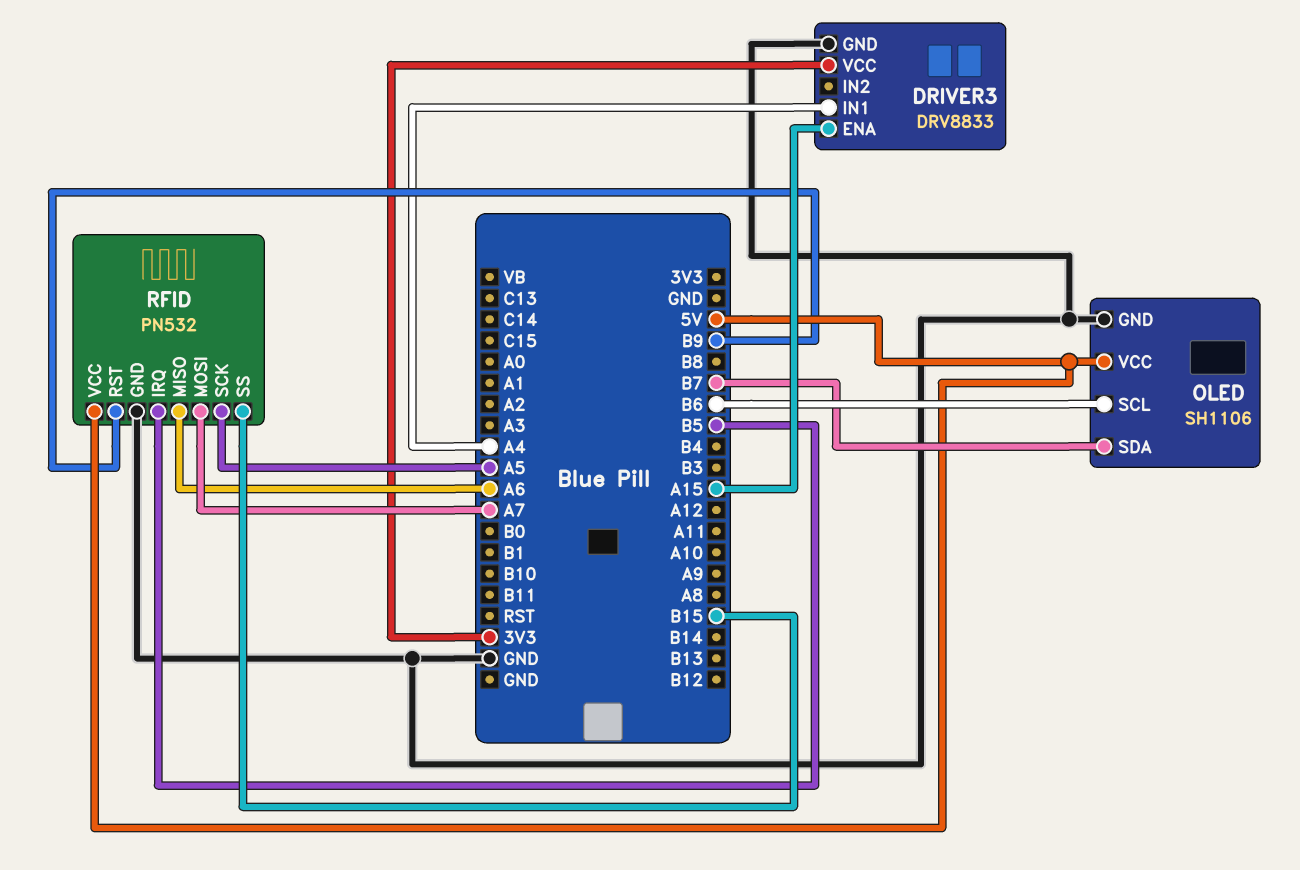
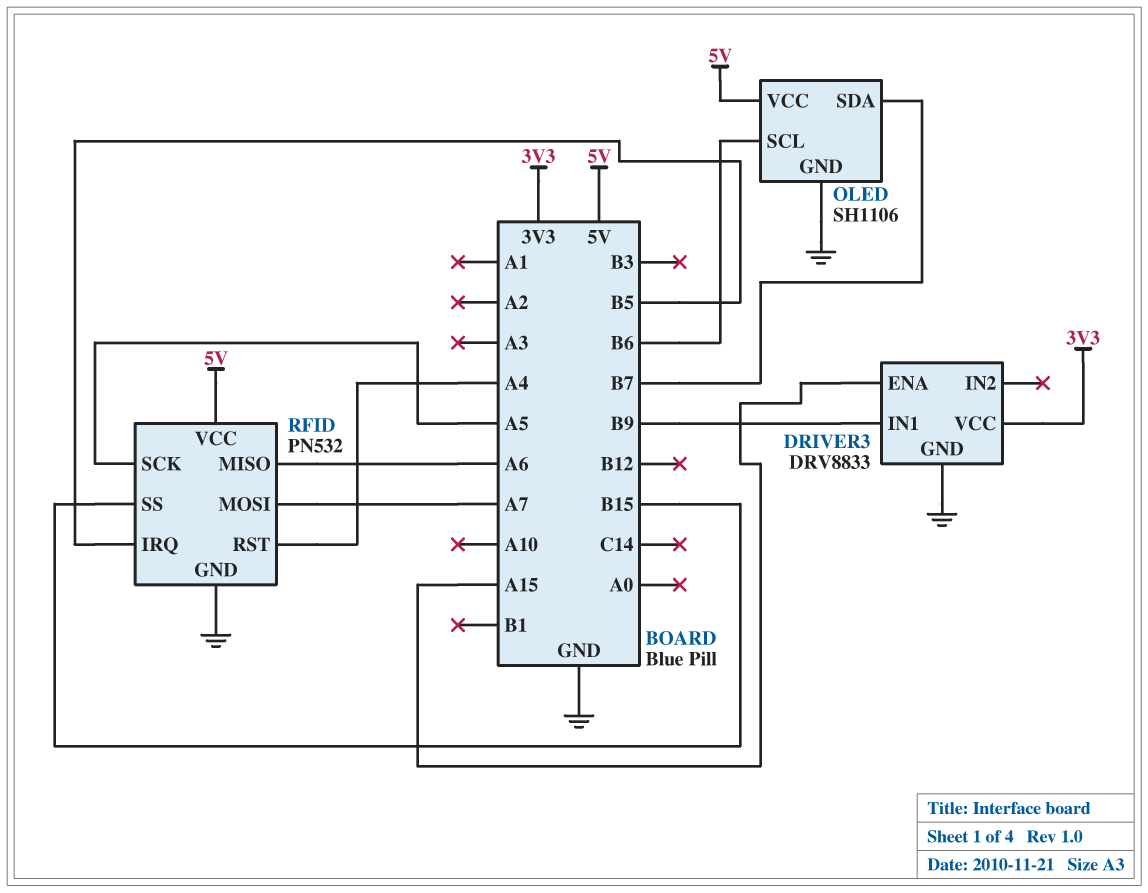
DRIVER3 pin IN1: A4 -> B9
RFID pin RST: B9 -> A4

